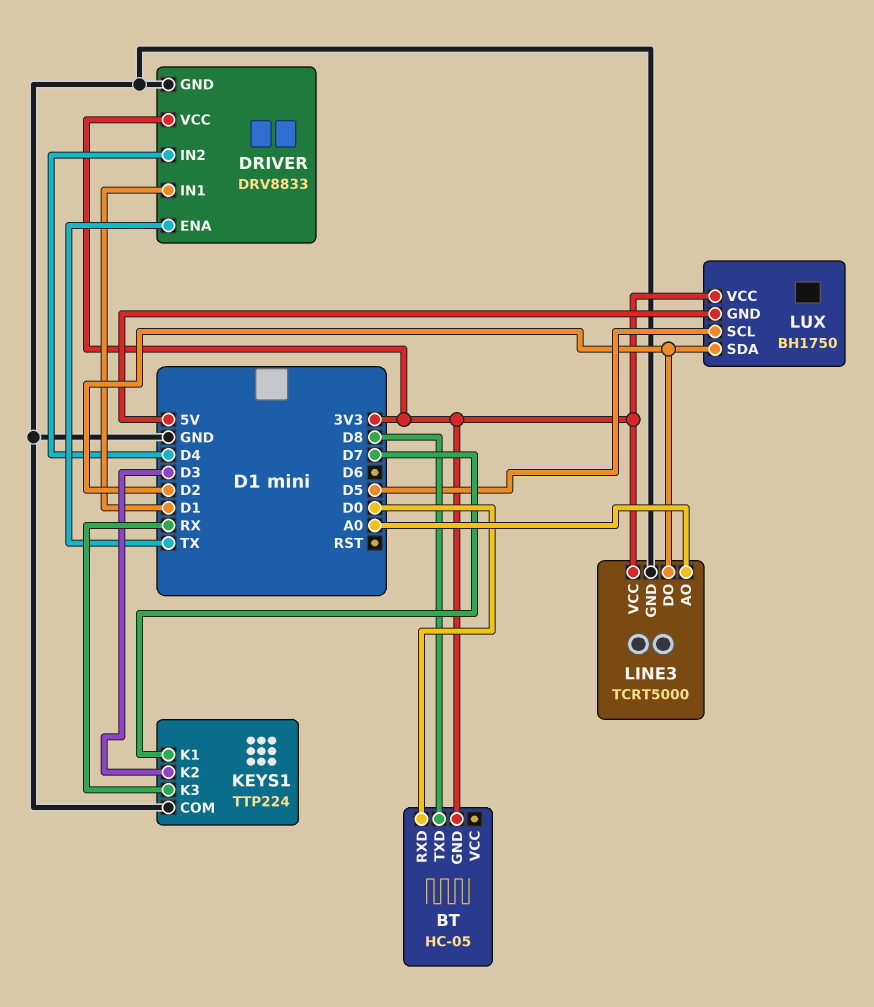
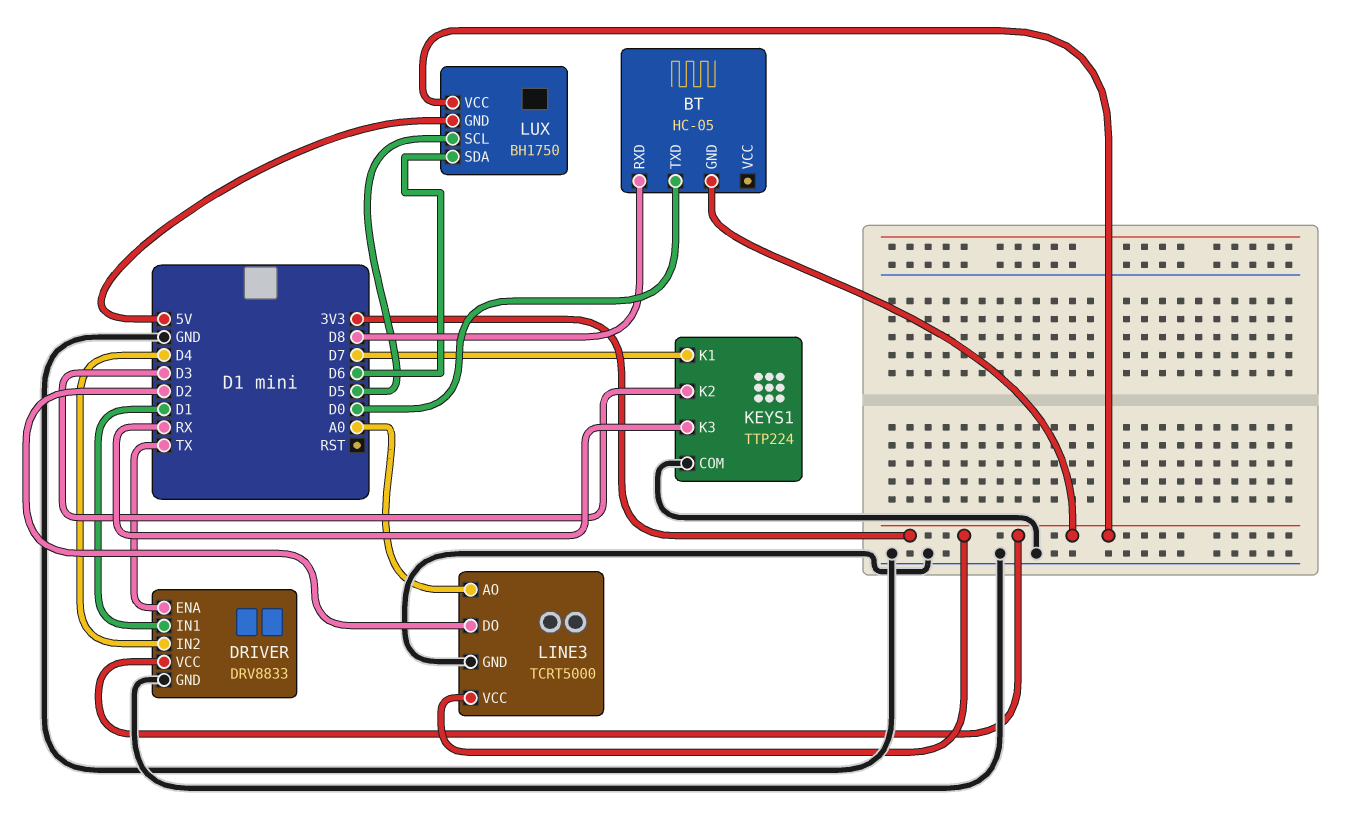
BT pin RXD: D0 -> D8
BT pin TXD: D8 -> D0
LUX pin SDA: D2 -> D6

